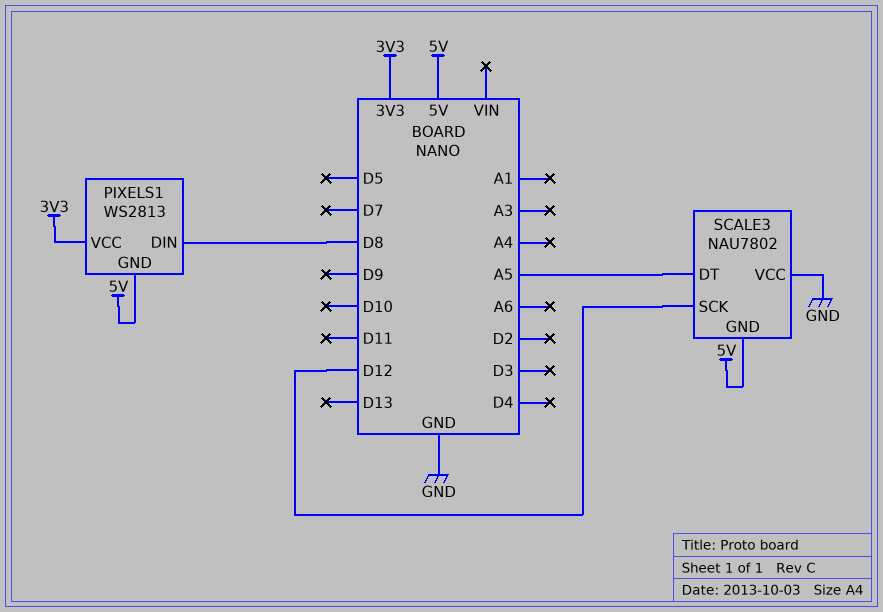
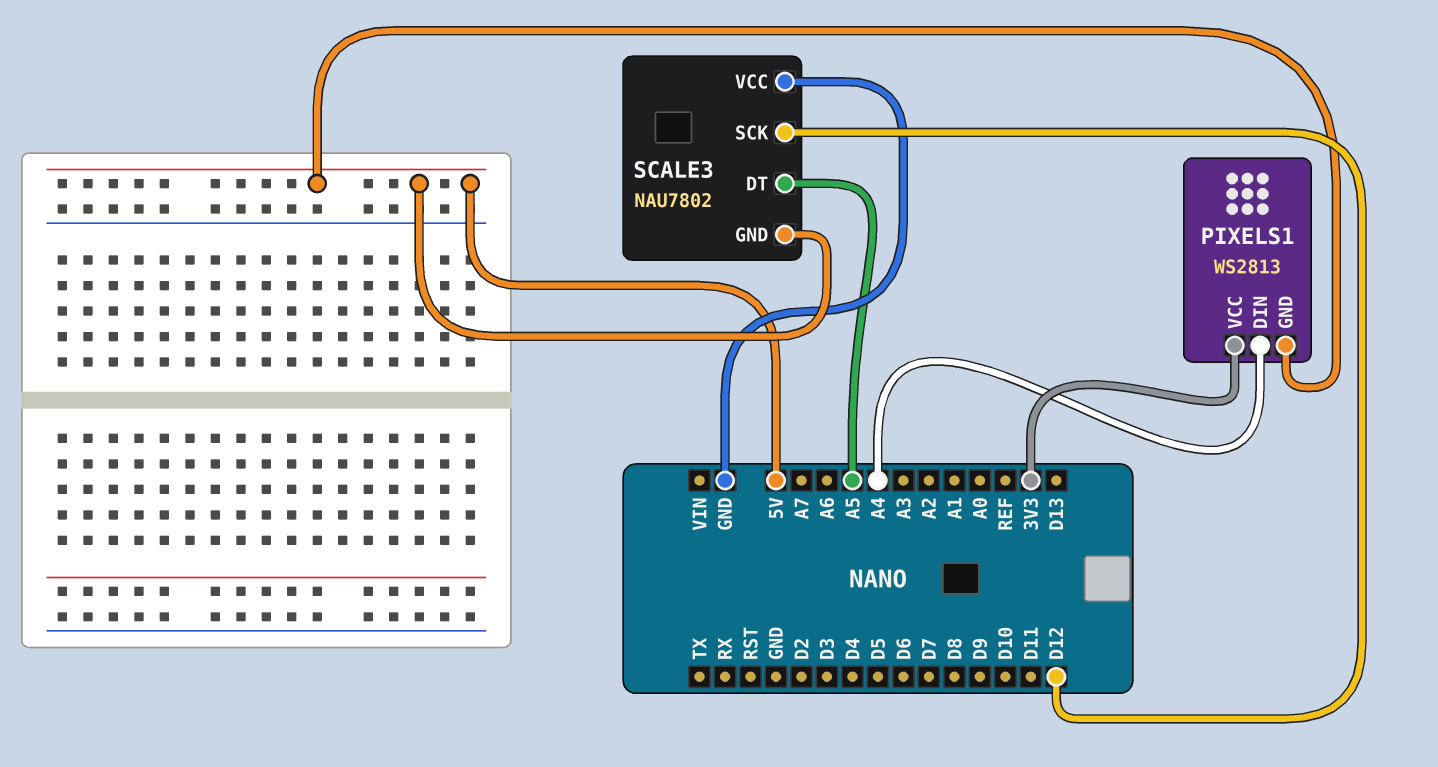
PIXELS1 pin DIN: D8 -> A4

